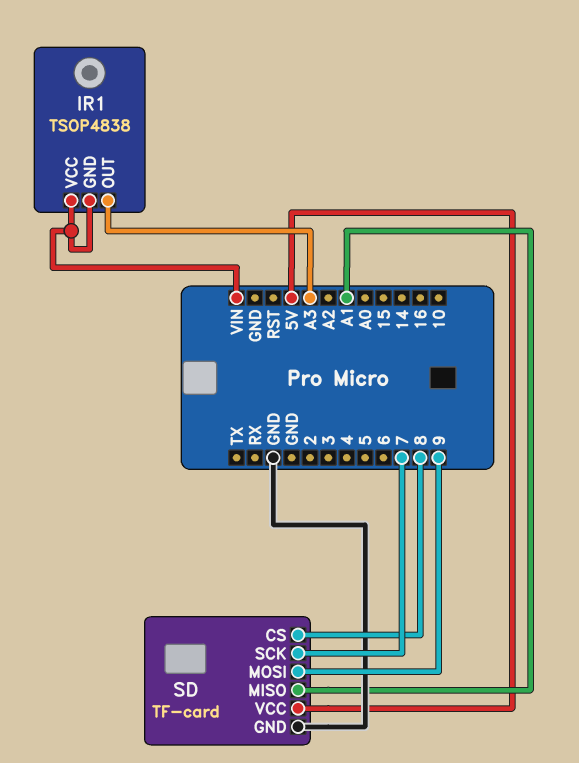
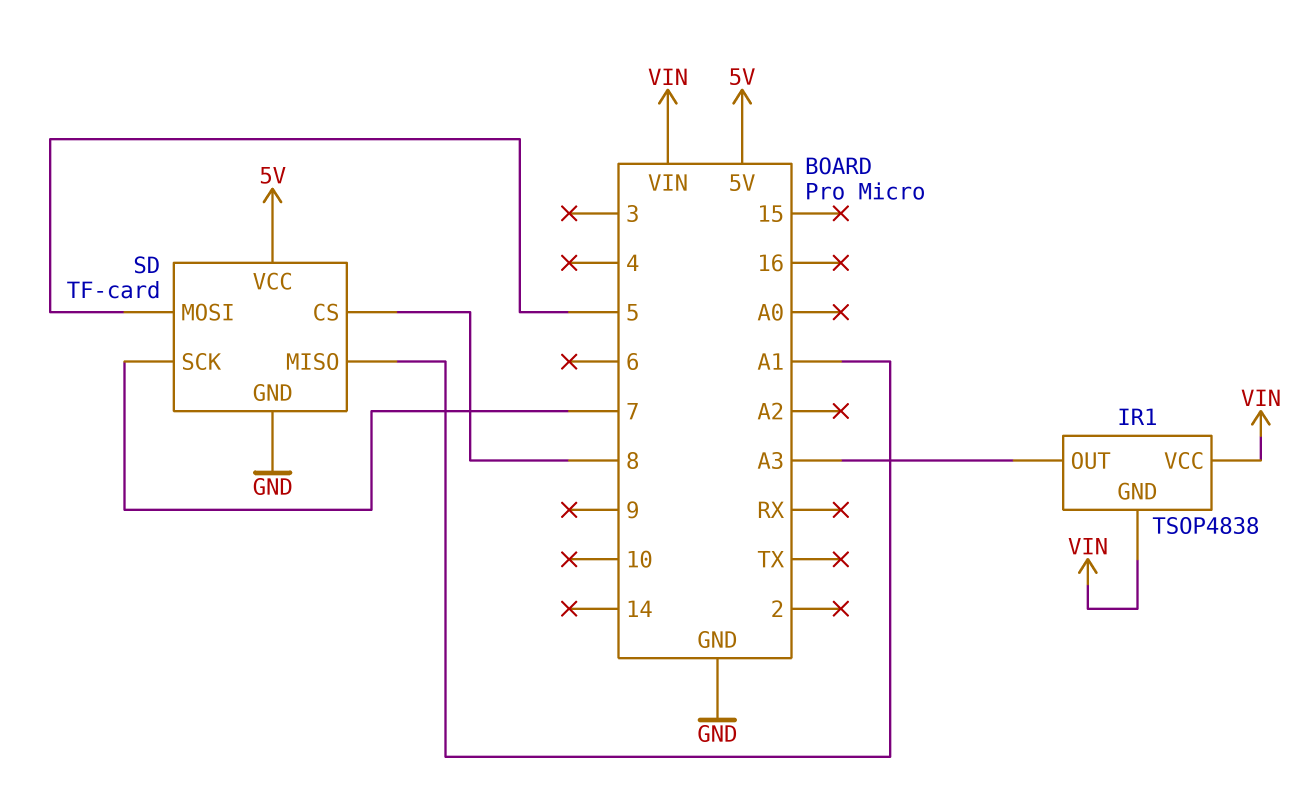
SD pin MOSI: 9 -> 5

